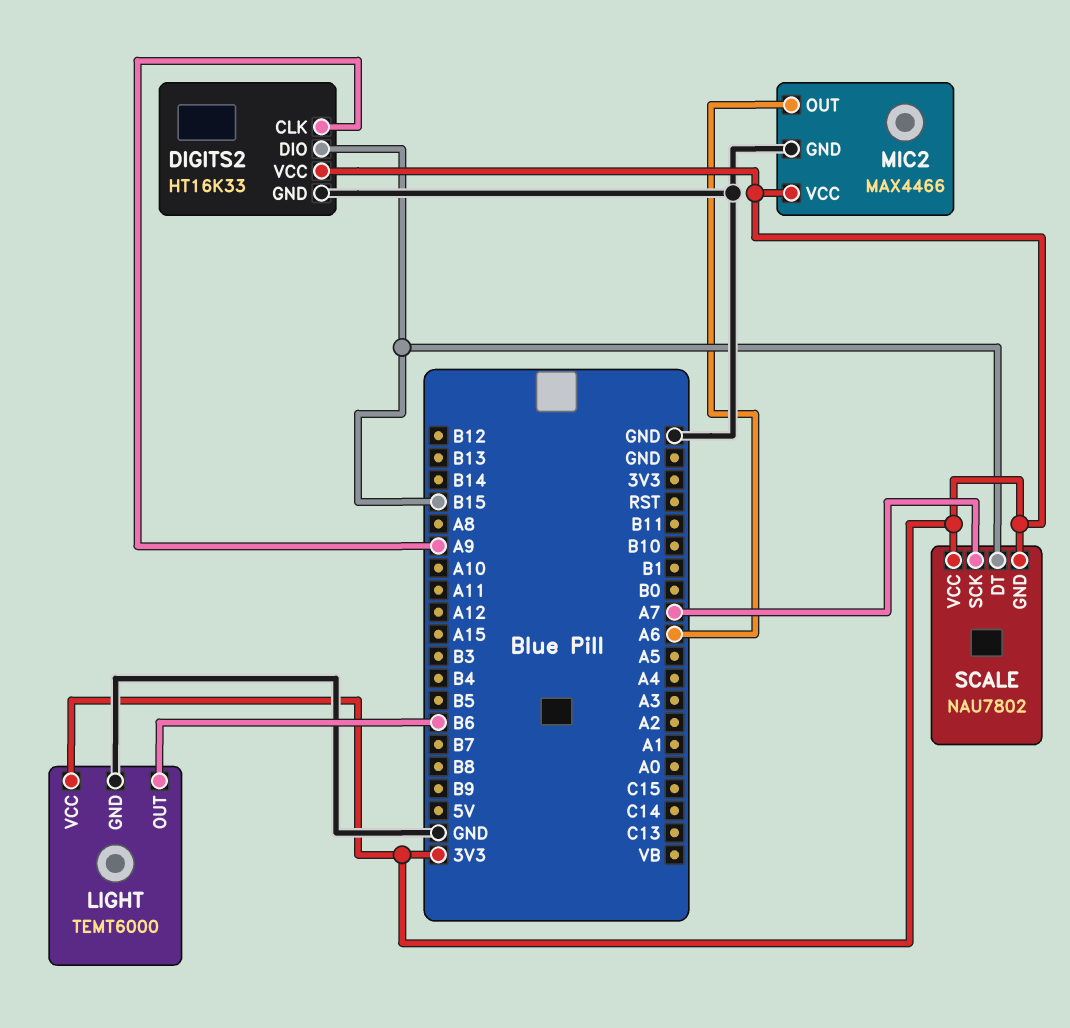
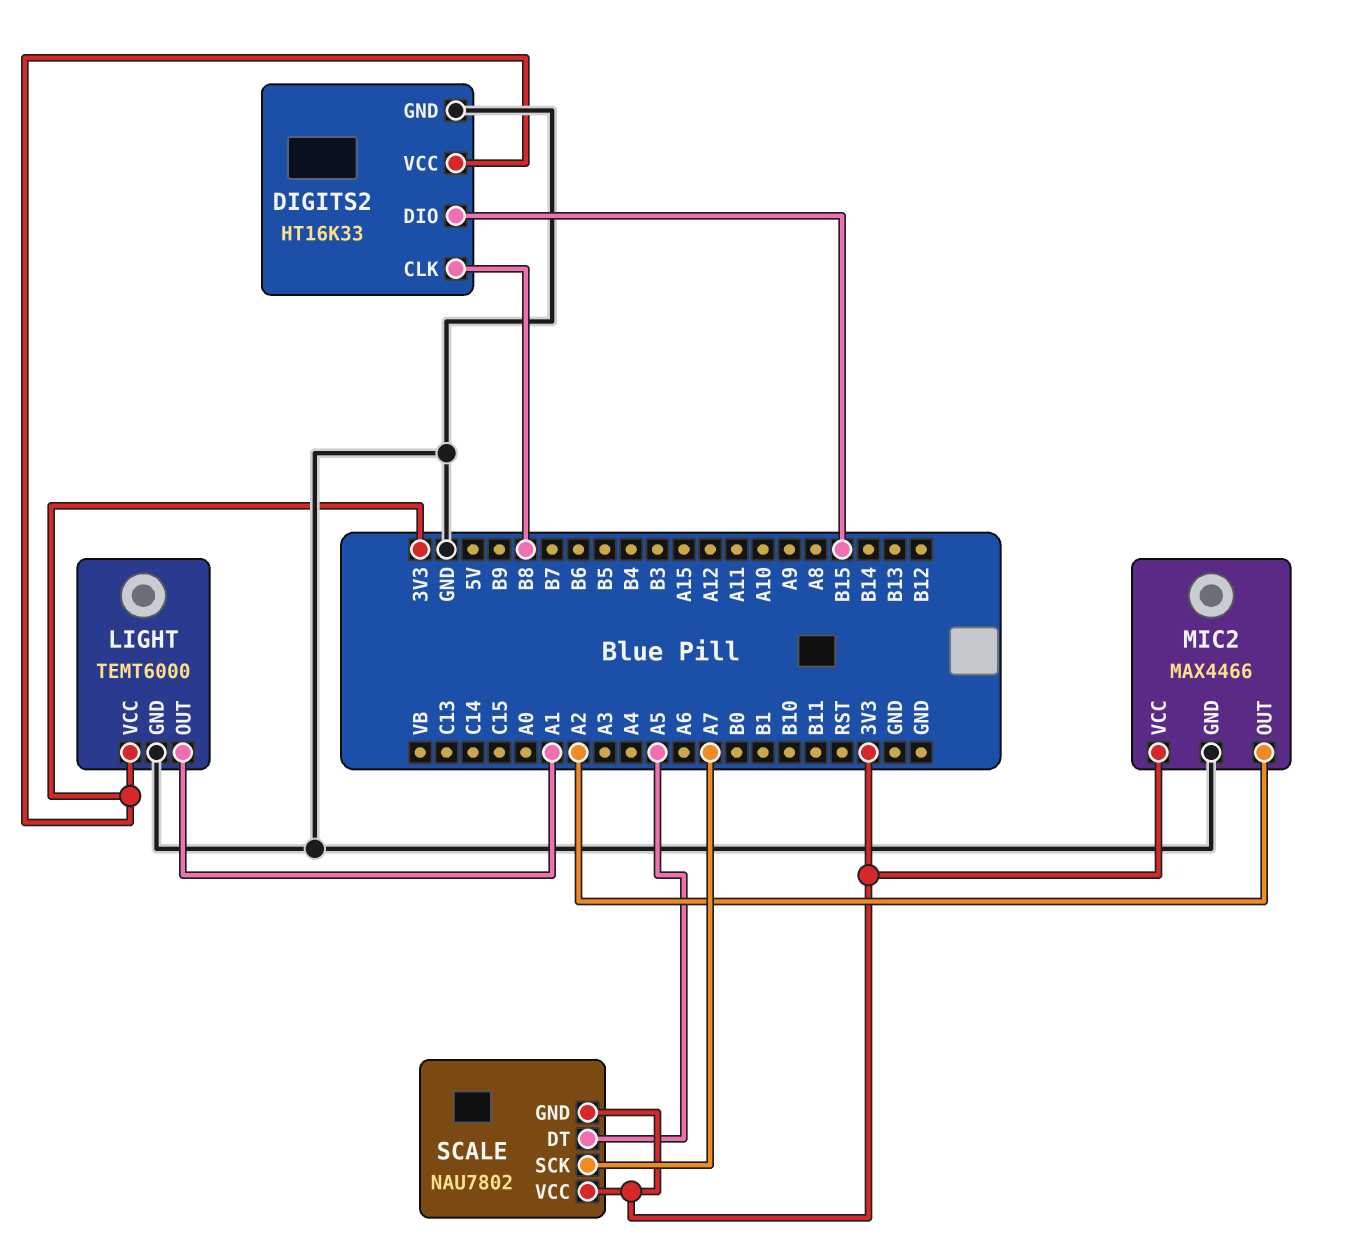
DIGITS2 pin CLK: A9 -> B8
LIGHT pin OUT: B6 -> A1
MIC2 pin OUT: A6 -> A2
SCALE pin DT: B15 -> A5

